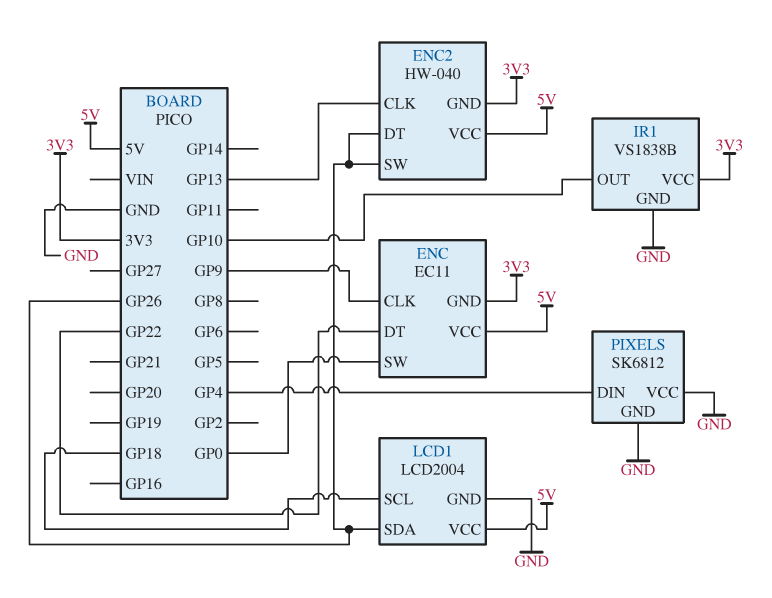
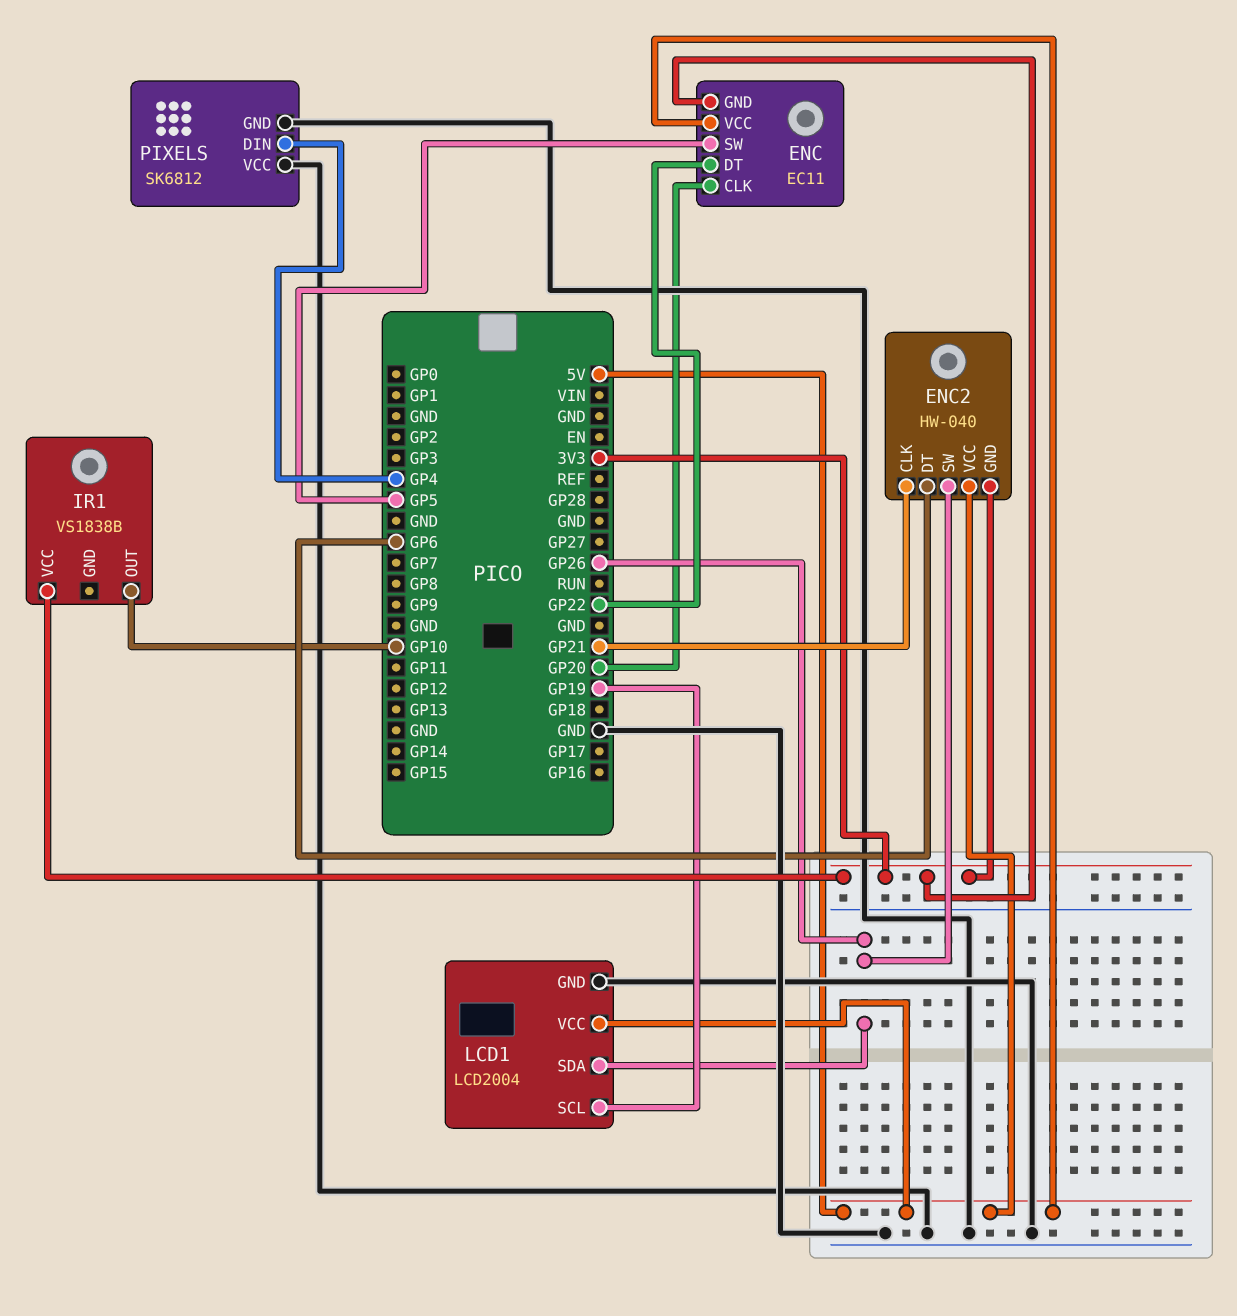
ENC pin CLK: GP9 -> GP20
ENC pin SW: GP0 -> GP5
ENC2 pin CLK: GP13 -> GP21
ENC2 pin DT: GP26 -> GP6
IR1 pin GND: GND -> none
LCD1 pin SCL: GP18 -> GP19

